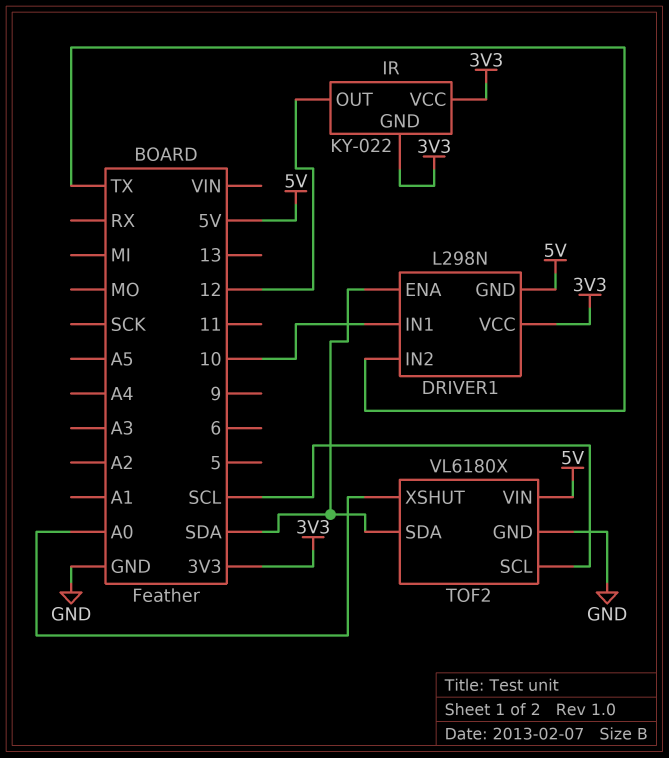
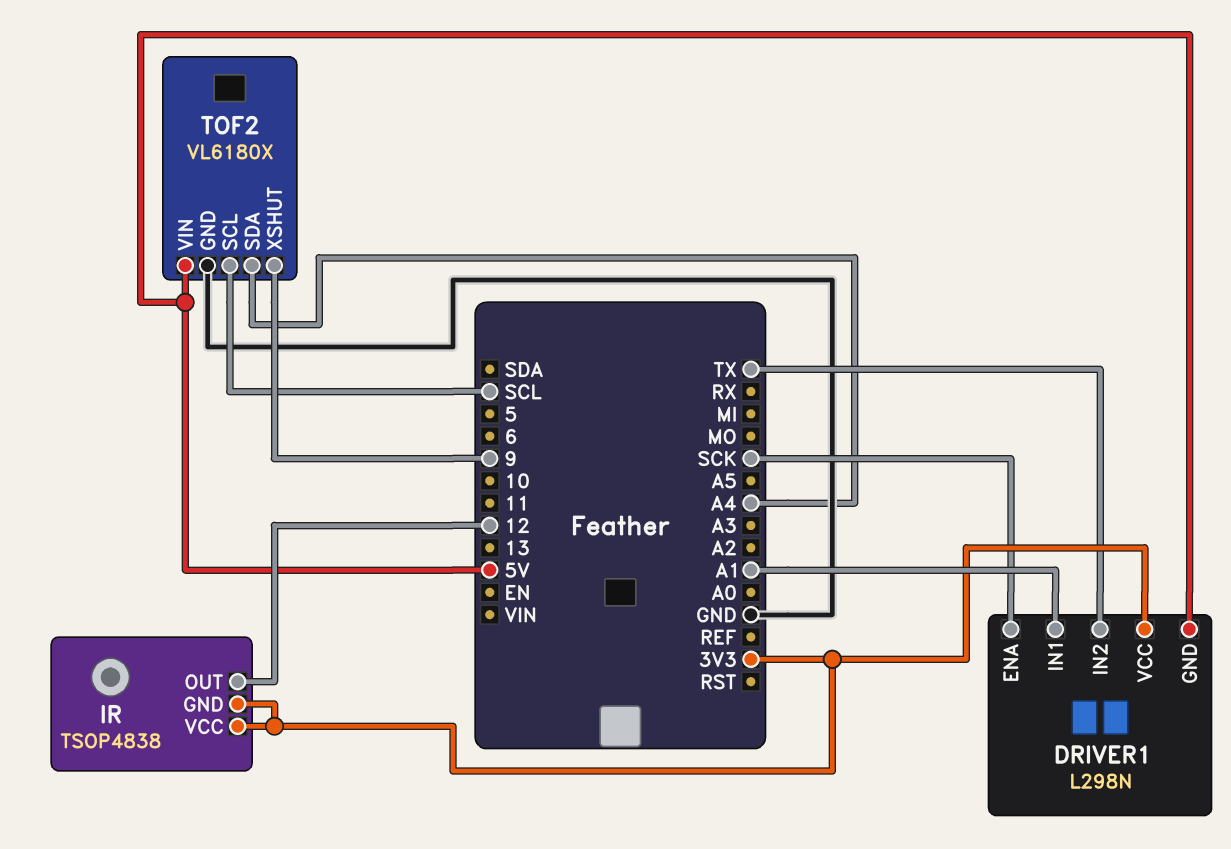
DRIVER1 pin ENA: SDA -> SCK
DRIVER1 pin IN1: 10 -> A1
IR: KY-022 -> TSOP4838
TOF2 pin SDA: SDA -> A4
TOF2 pin XSHUT: A0 -> 9

